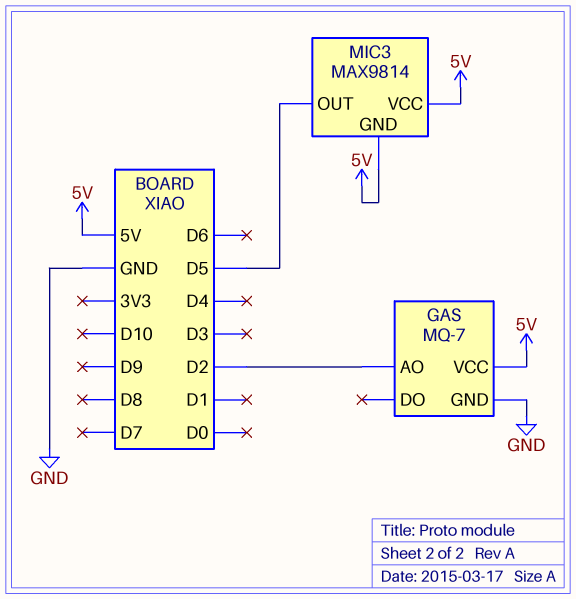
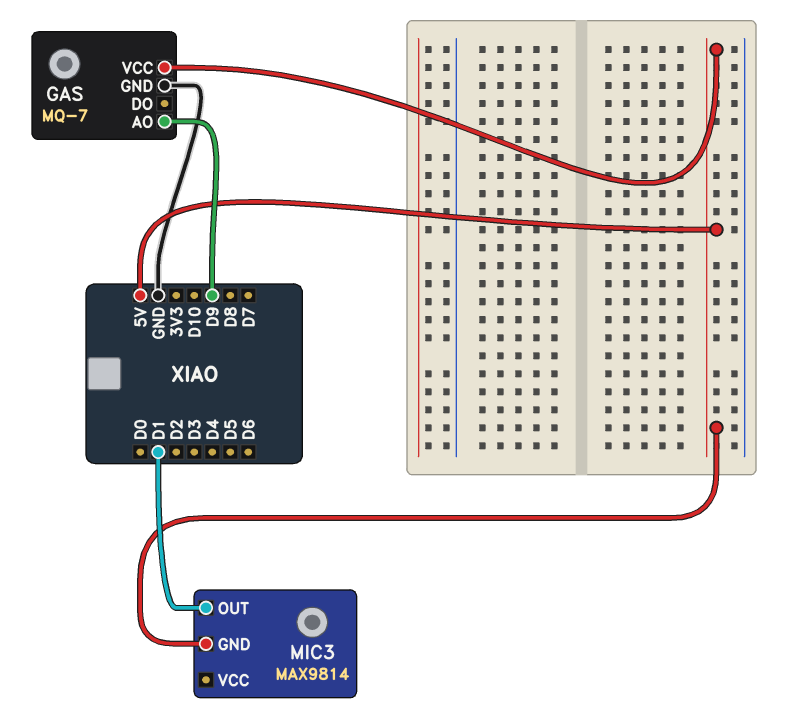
GAS pin AO: D2 -> D9
MIC3 pin OUT: D5 -> D1
MIC3 pin VCC: 5V -> none

